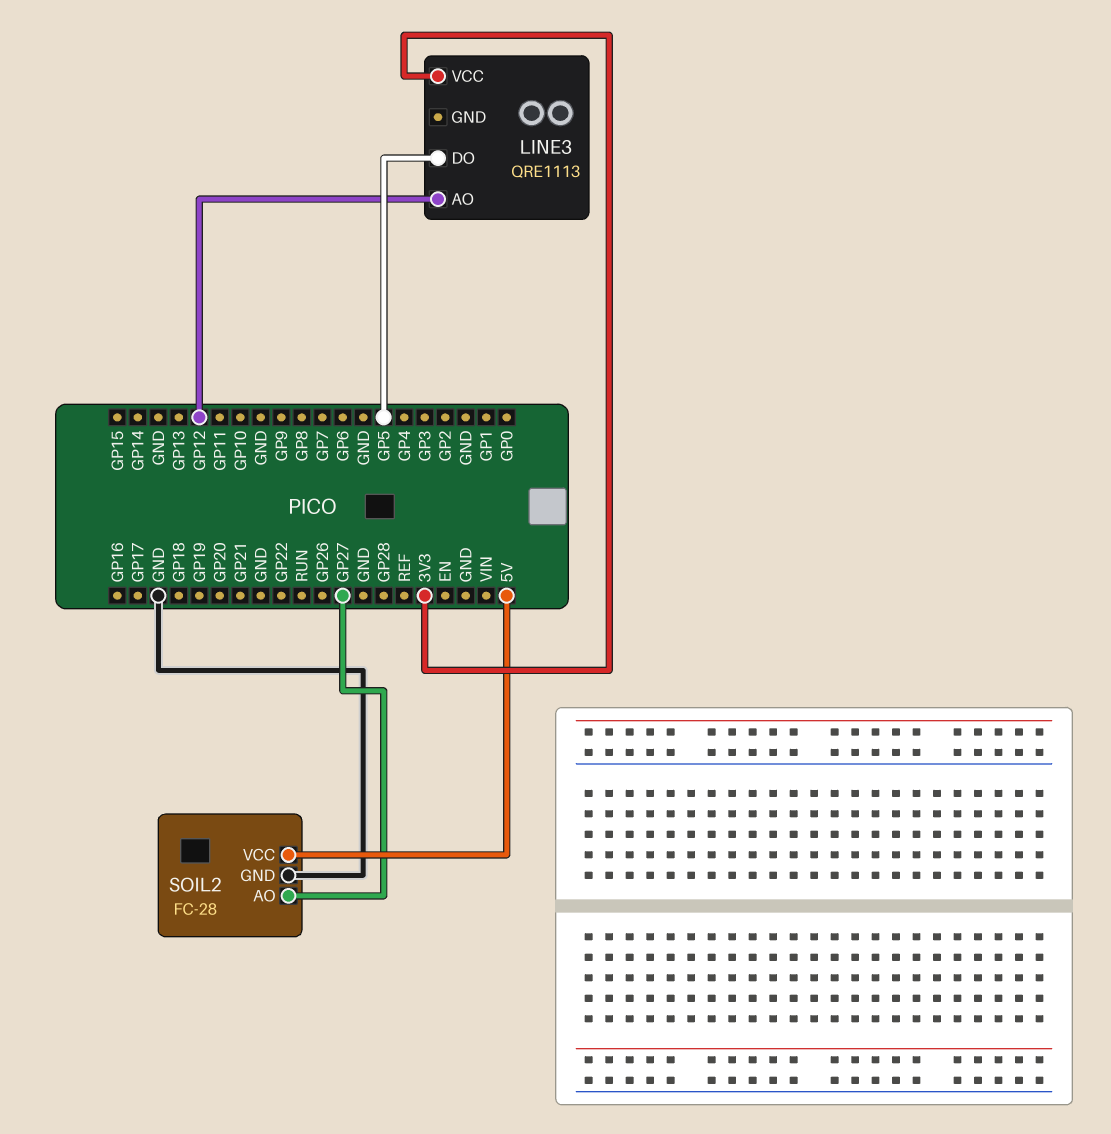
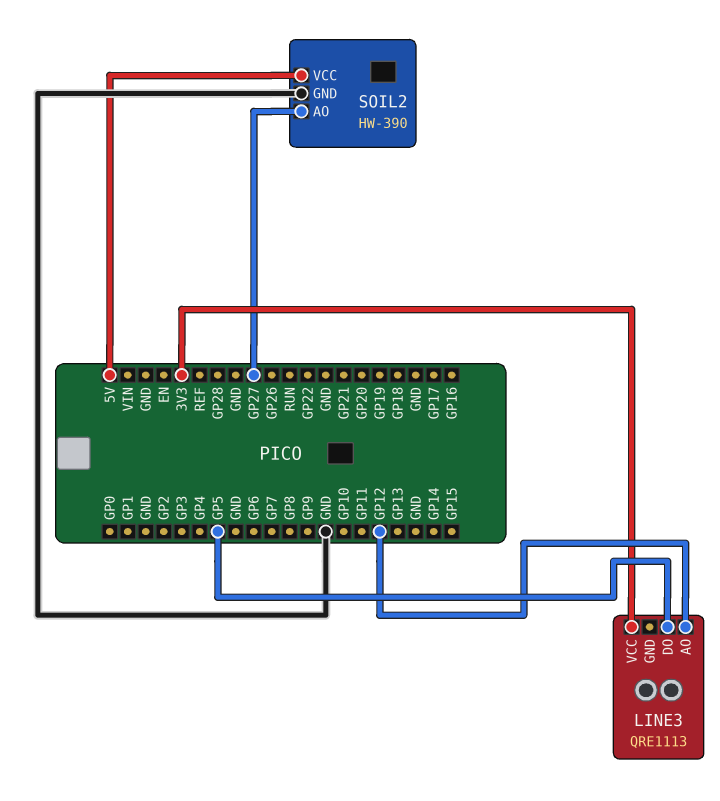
SOIL2: FC-28 -> HW-390

